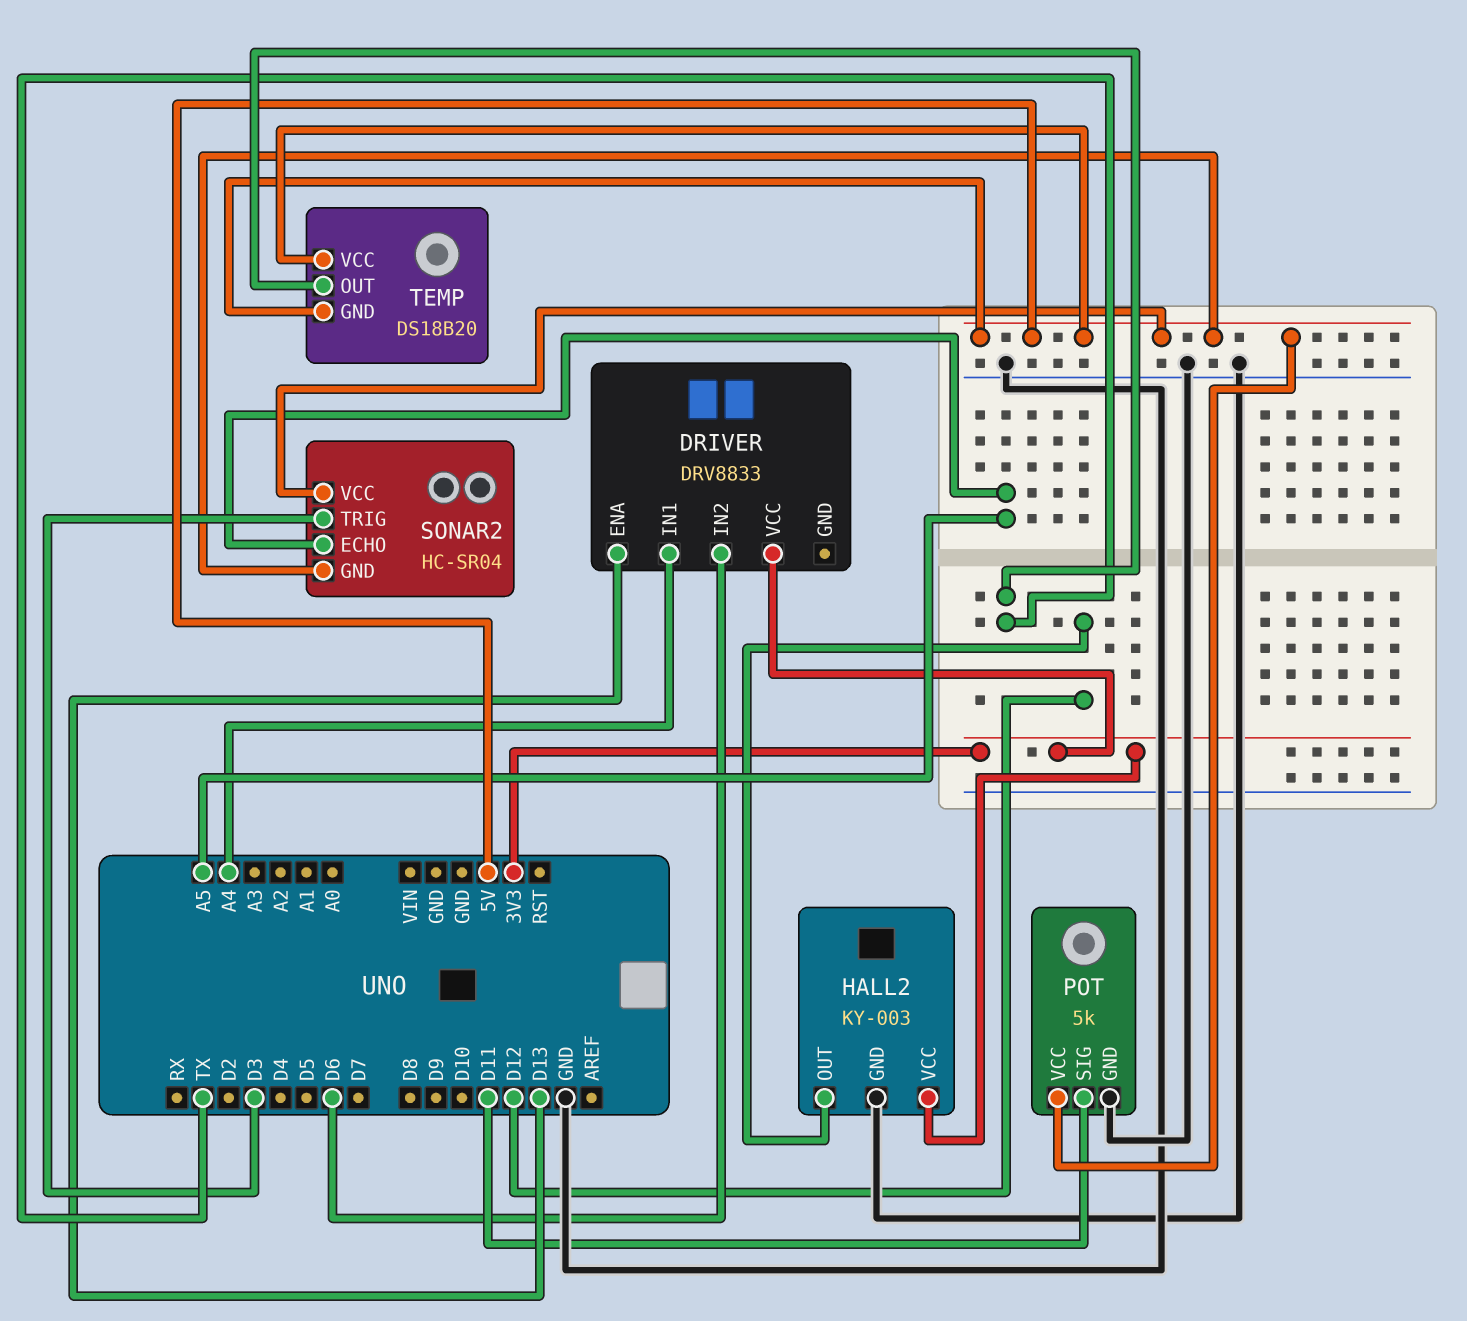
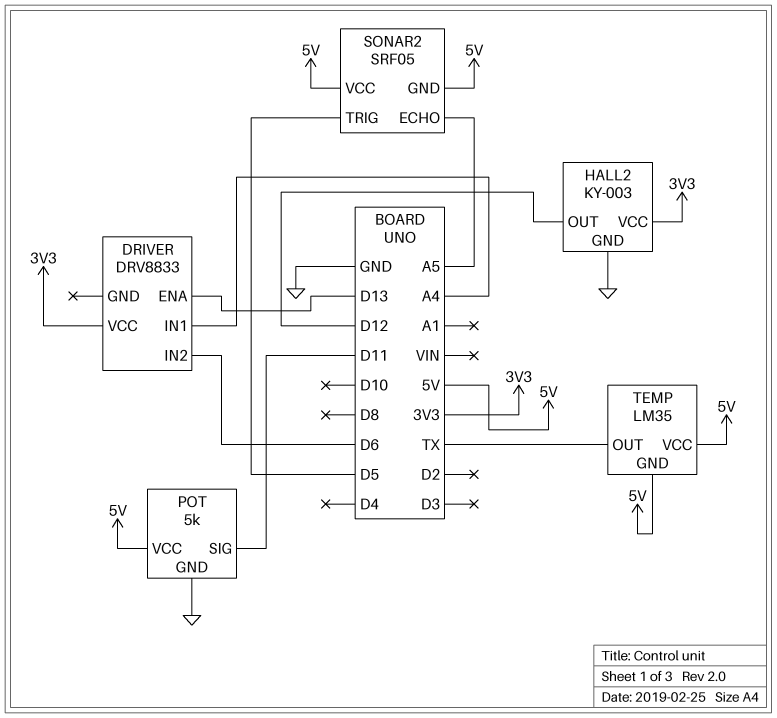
SONAR2: HC-SR04 -> SRF05
SONAR2 pin TRIG: D3 -> D5
TEMP: DS18B20 -> LM35

